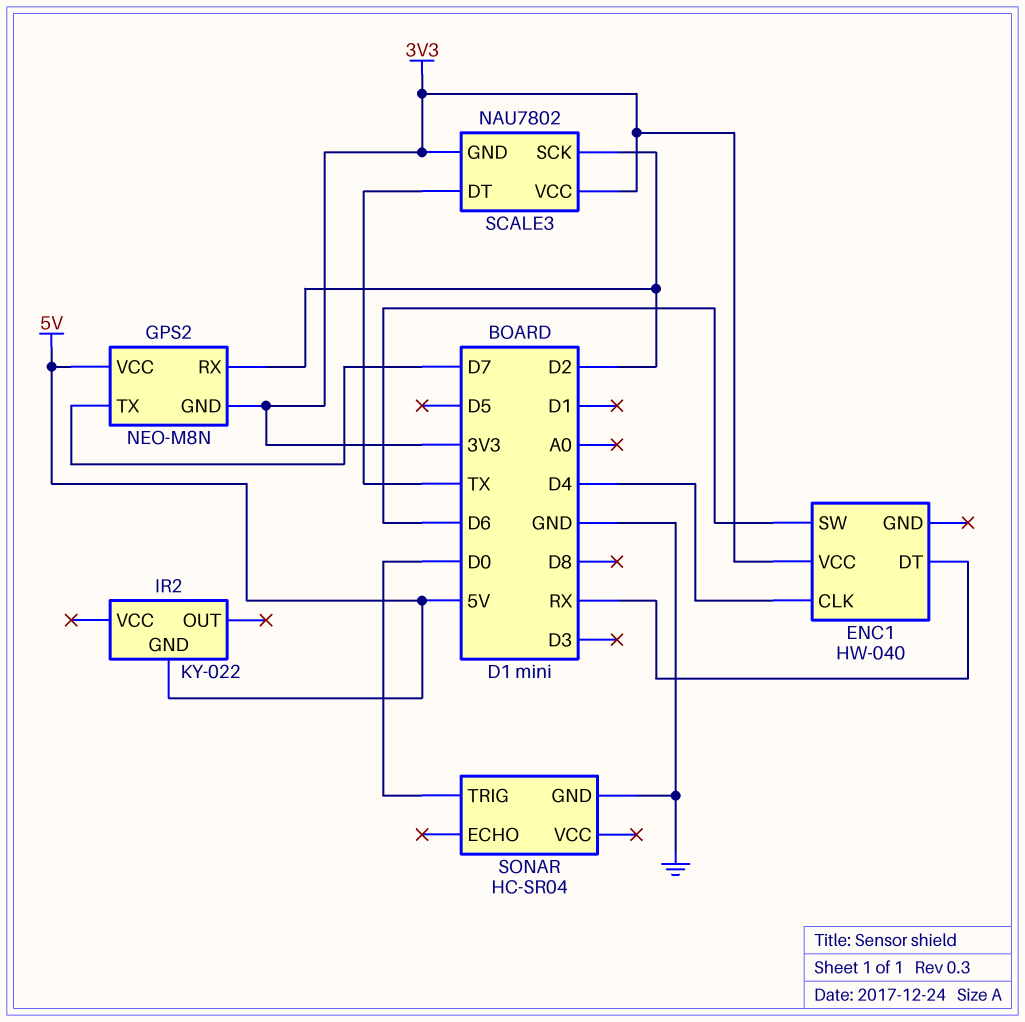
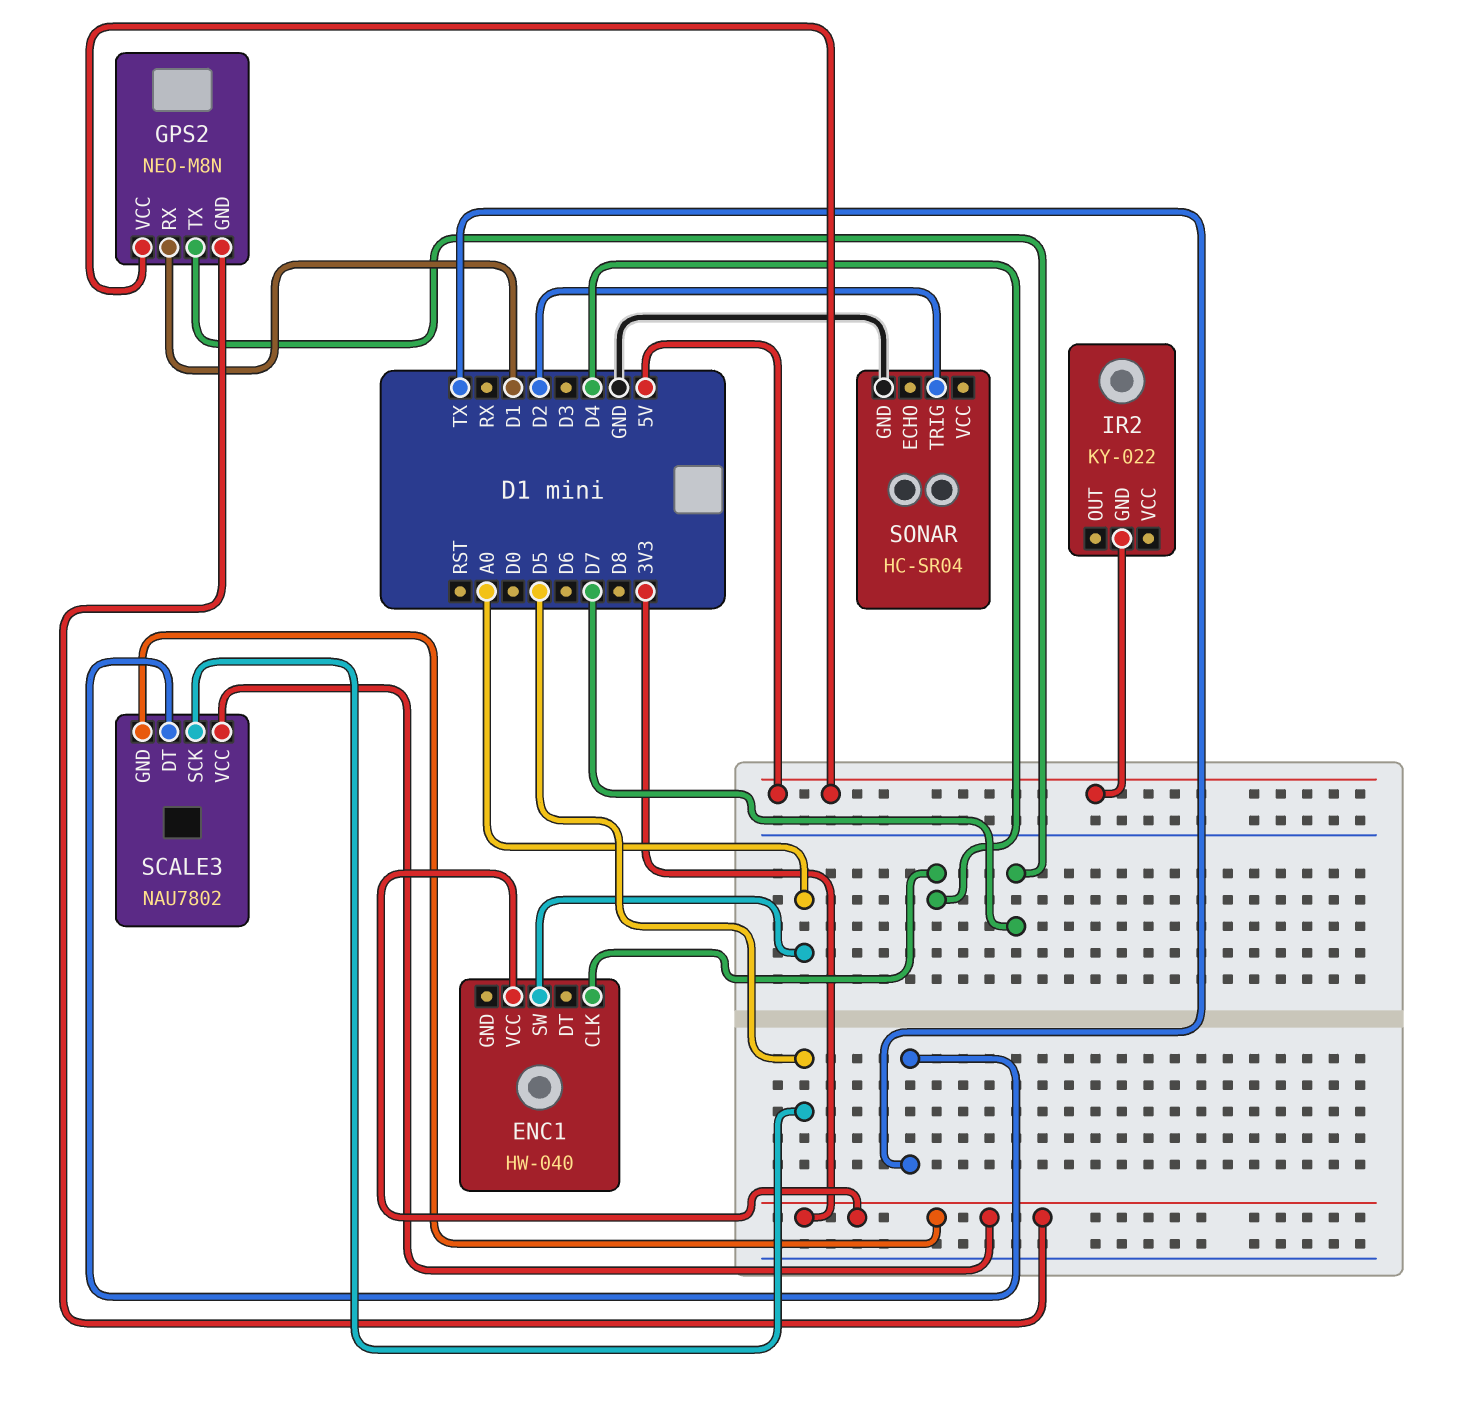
ENC1 pin DT: RX -> none
ENC1 pin SW: D6 -> A0
GPS2 pin RX: D2 -> D1
SCALE3 pin SCK: D2 -> D5
SONAR pin TRIG: D0 -> D2

